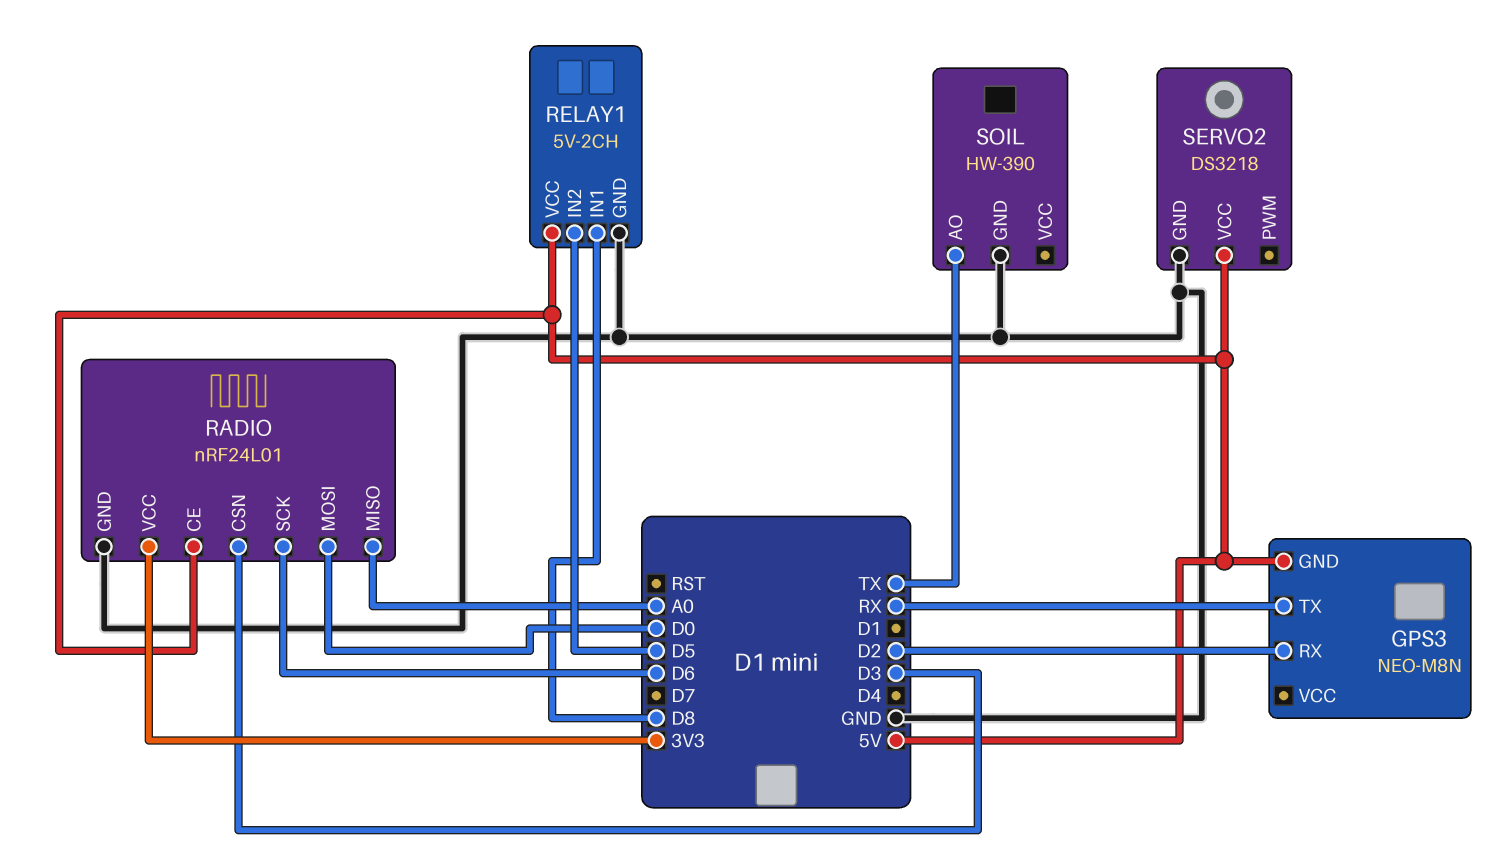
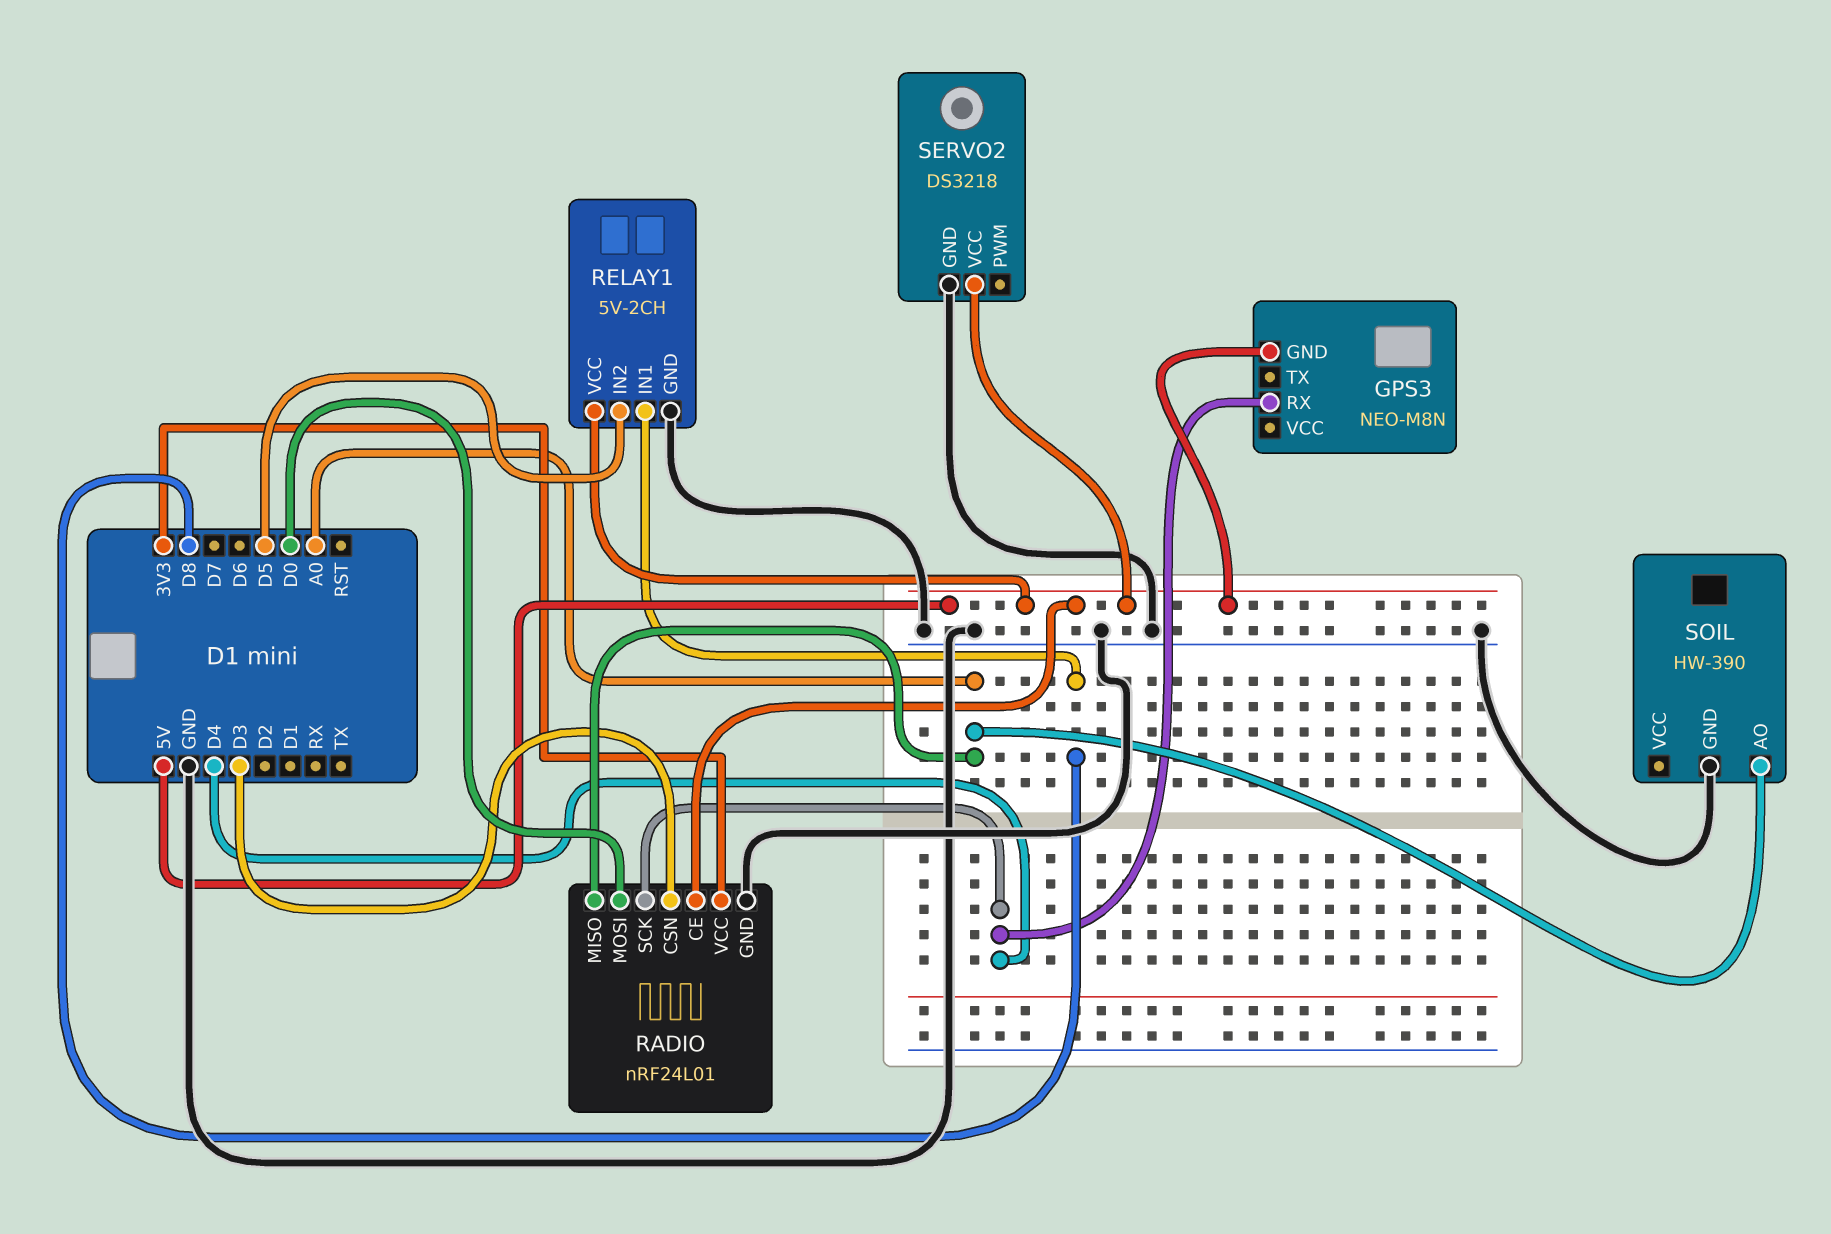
GPS3 pin RX: D2 -> D4
GPS3 pin TX: RX -> none
RADIO pin SCK: D6 -> D4
SOIL pin AO: TX -> A0

